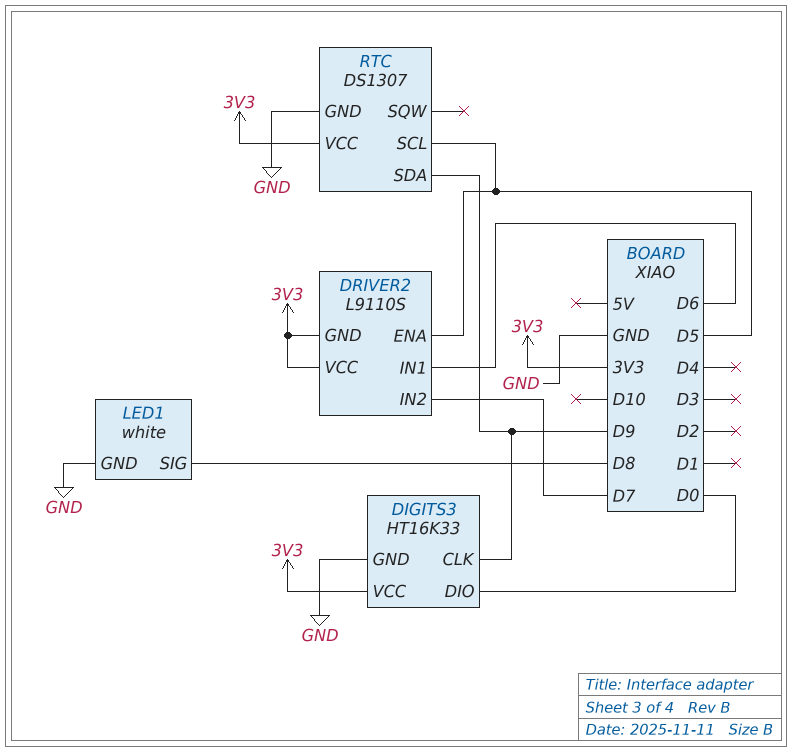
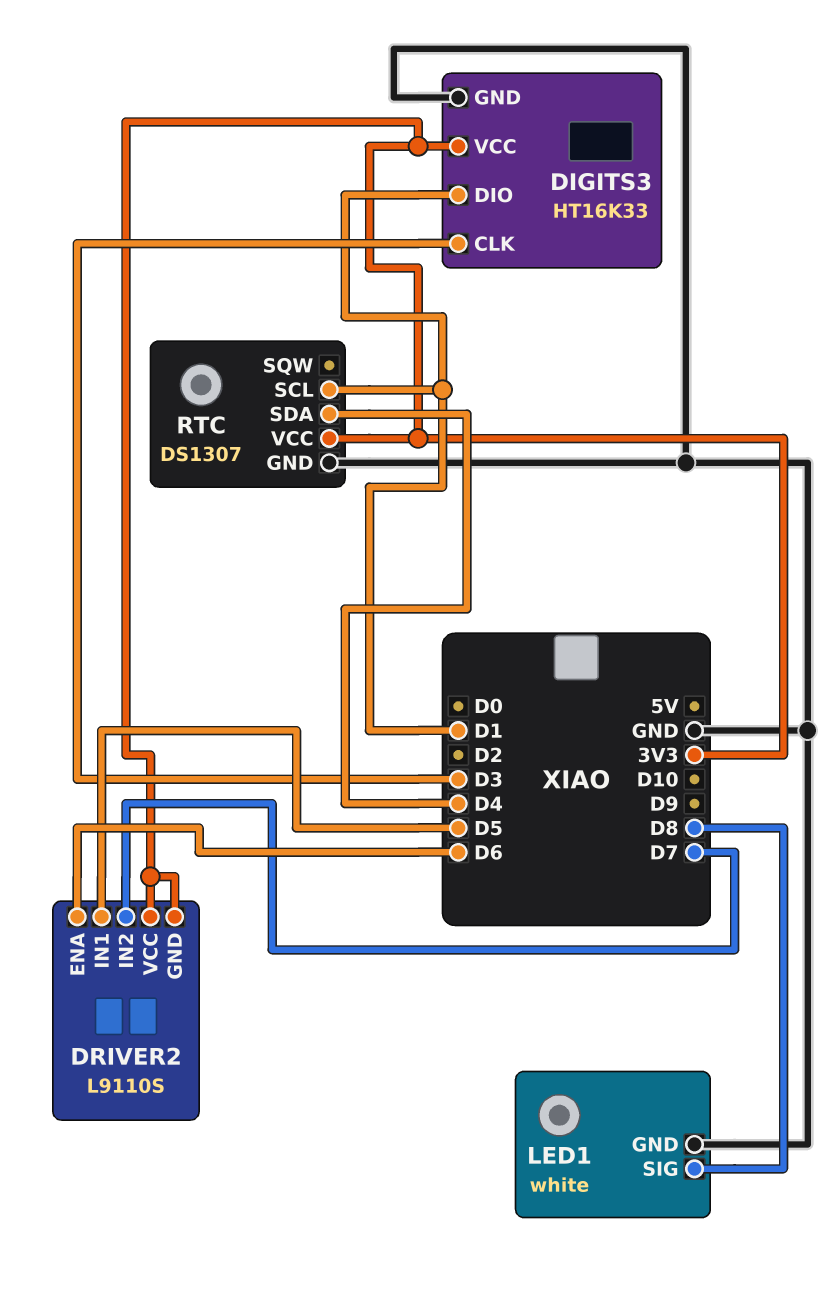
DIGITS3 pin CLK: D9 -> D3
DIGITS3 pin DIO: D0 -> D1
DRIVER2 pin ENA: D5 -> D6
DRIVER2 pin IN1: D6 -> D5
RTC pin SCL: D5 -> D1
RTC pin SDA: D9 -> D4

